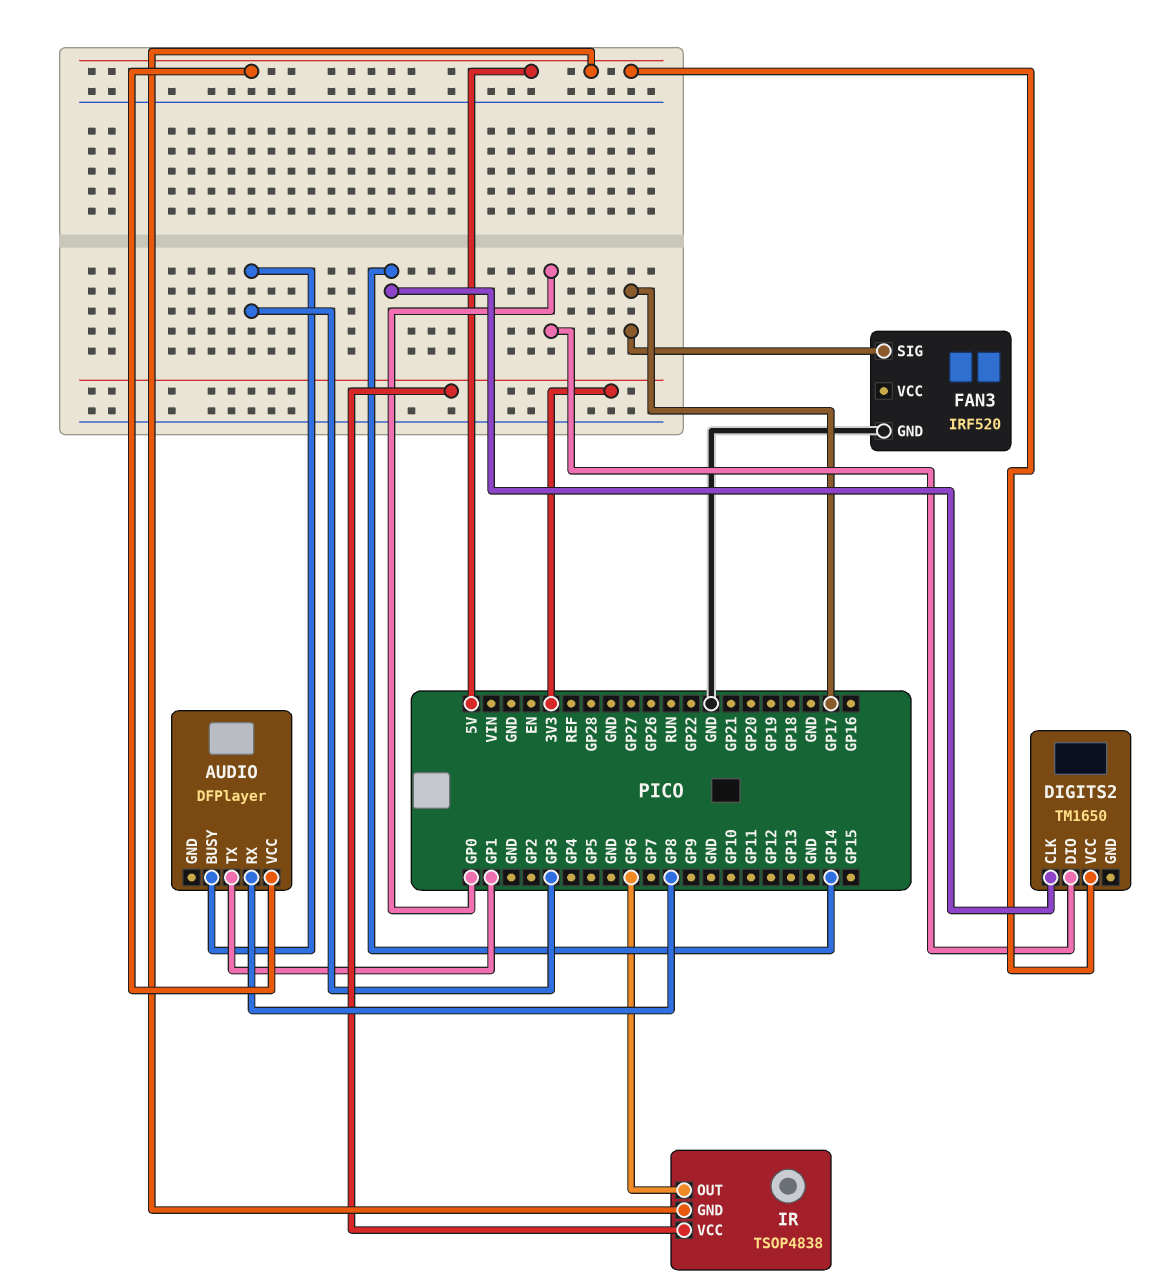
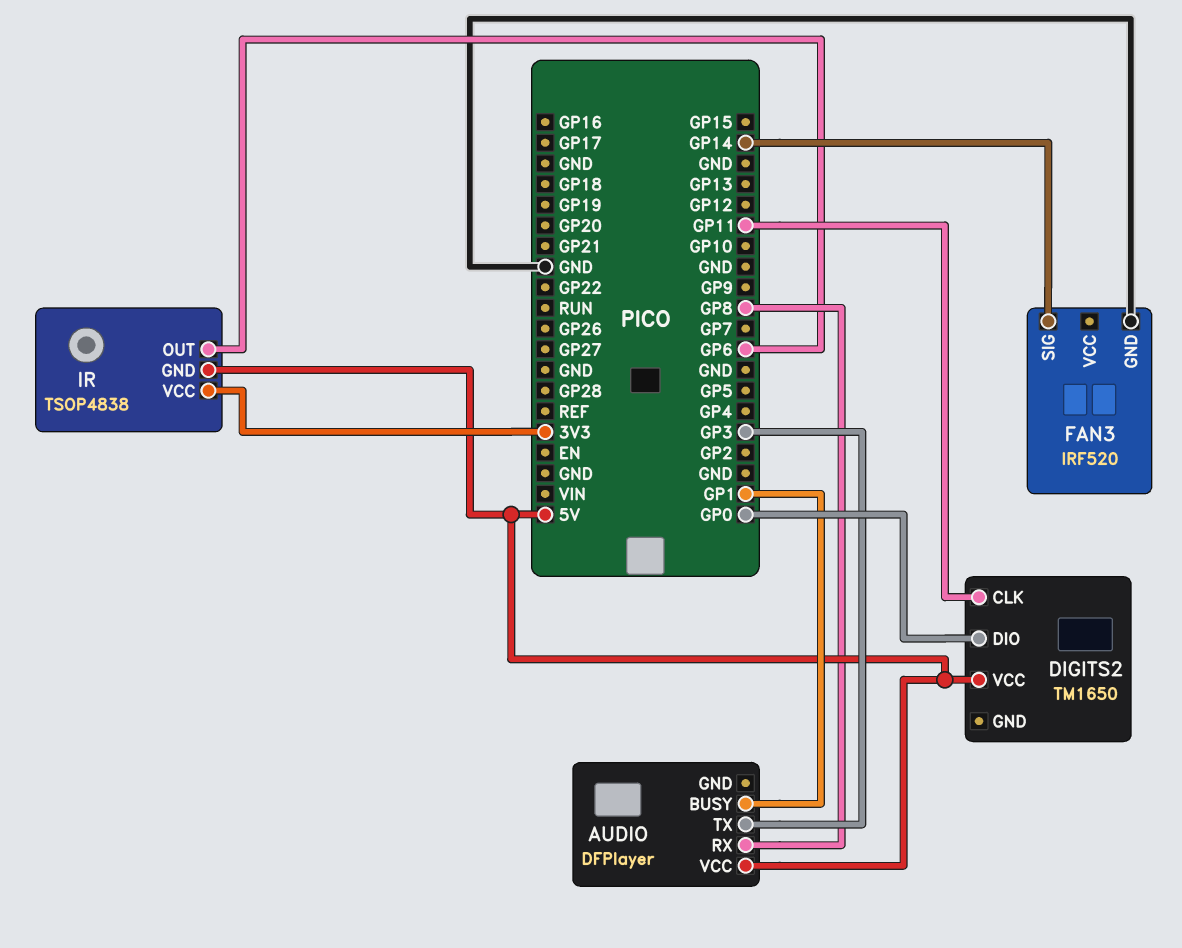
AUDIO pin BUSY: GP3 -> GP1
AUDIO pin TX: GP1 -> GP3
DIGITS2 pin CLK: GP14 -> GP11
FAN3 pin SIG: GP17 -> GP14

